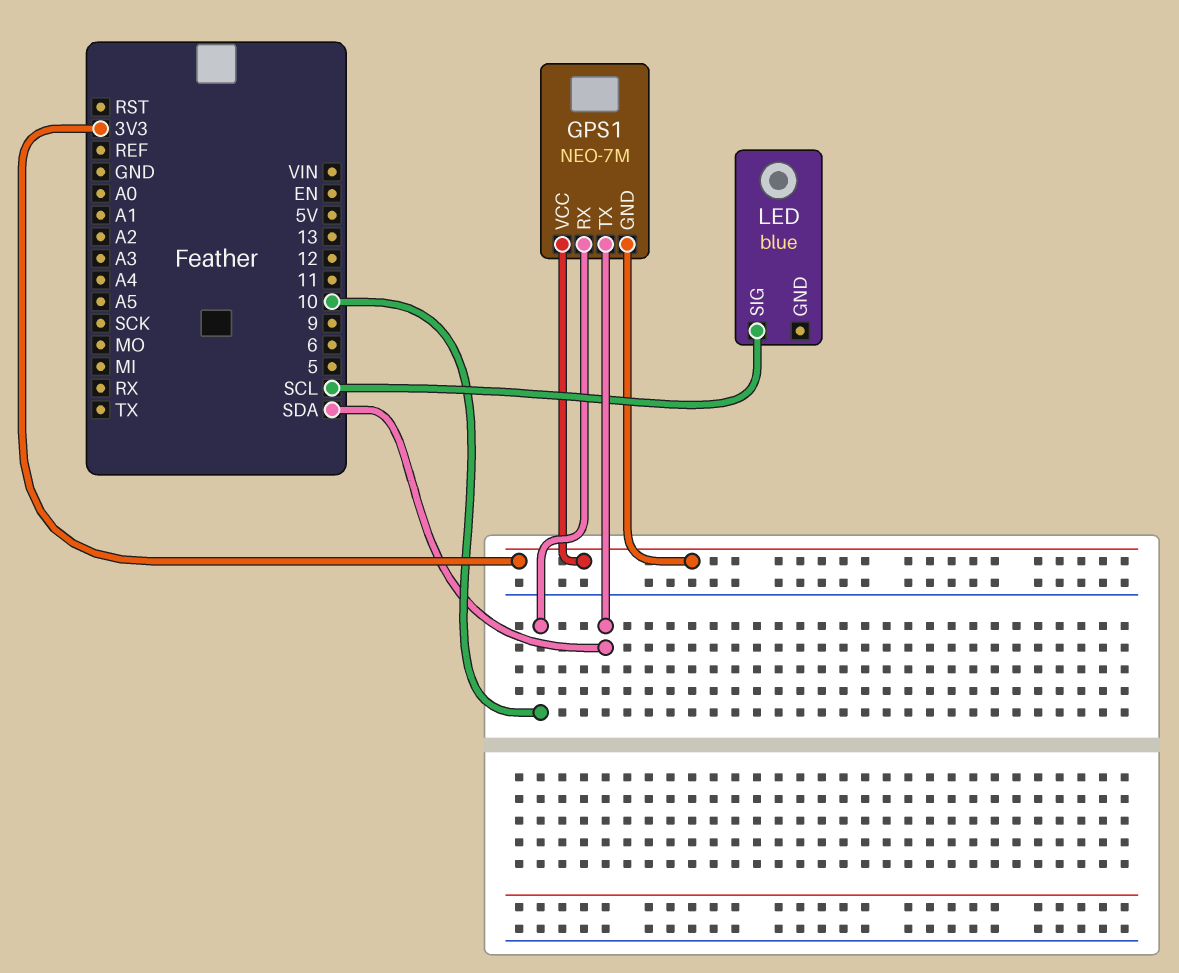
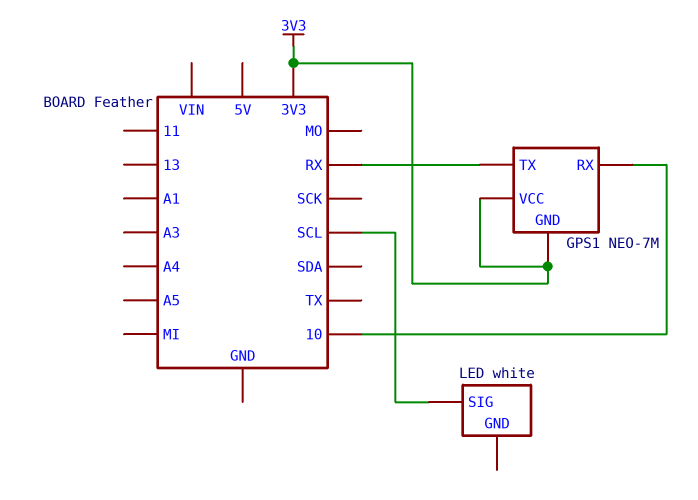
GPS1 pin TX: SDA -> RX
LED: blue -> white

